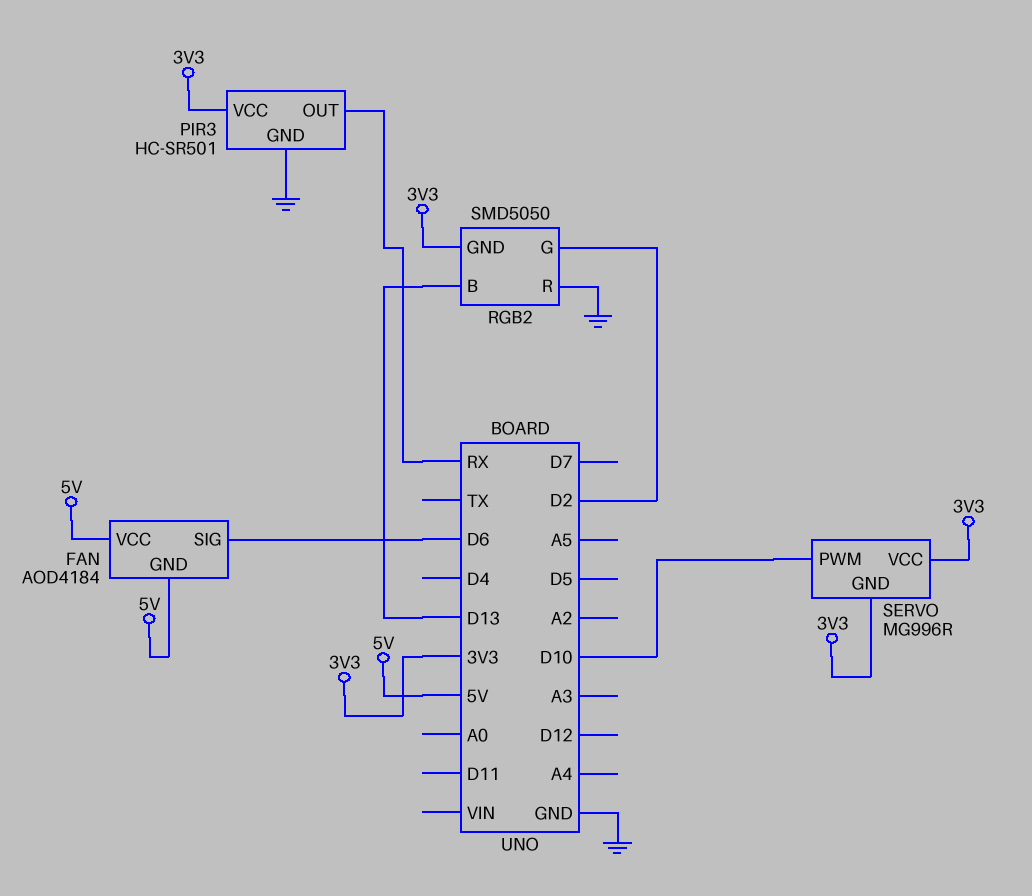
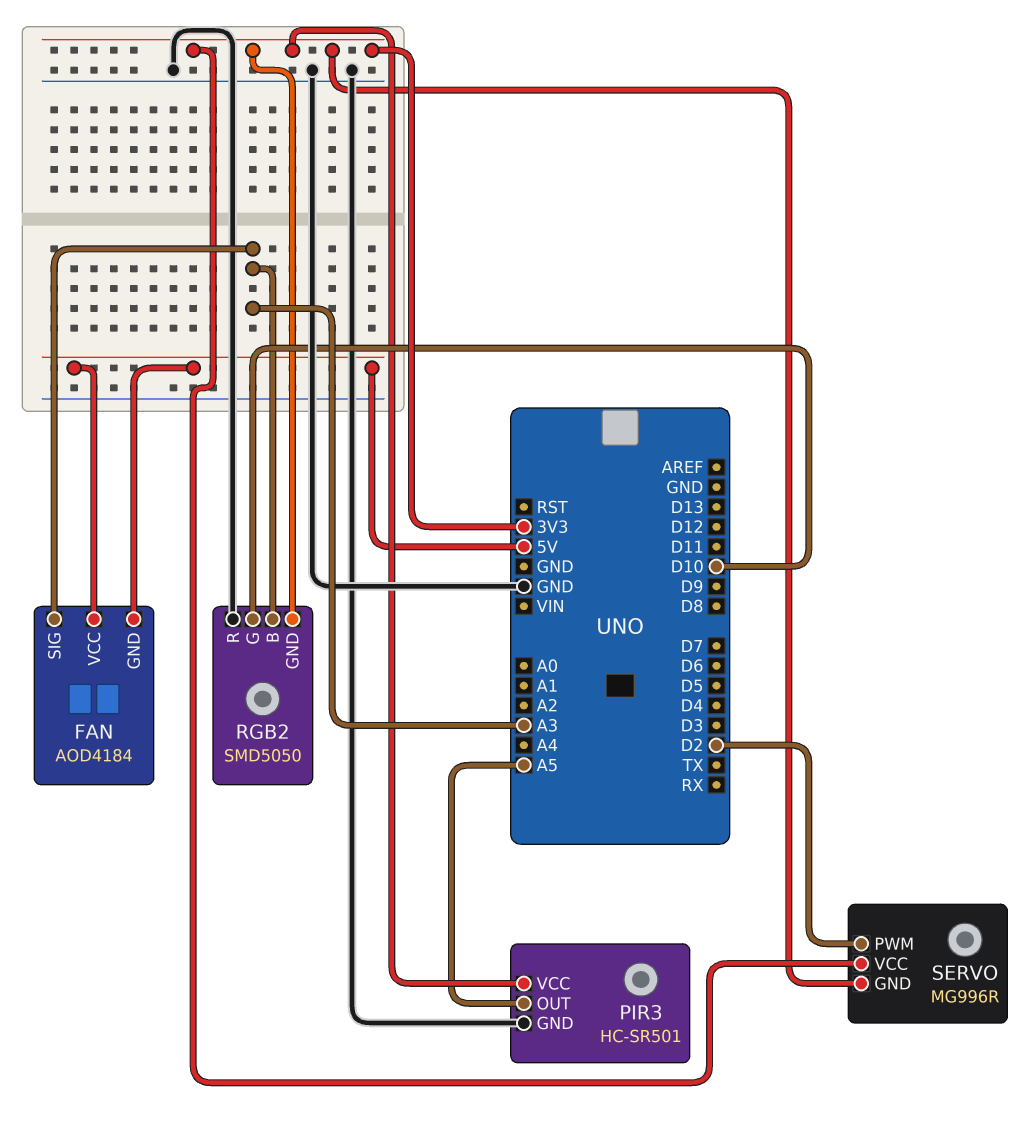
FAN pin SIG: D6 -> A3
PIR3 pin OUT: RX -> A5
RGB2 pin B: D13 -> A3
RGB2 pin G: D2 -> D10
SERVO pin PWM: D10 -> D2

